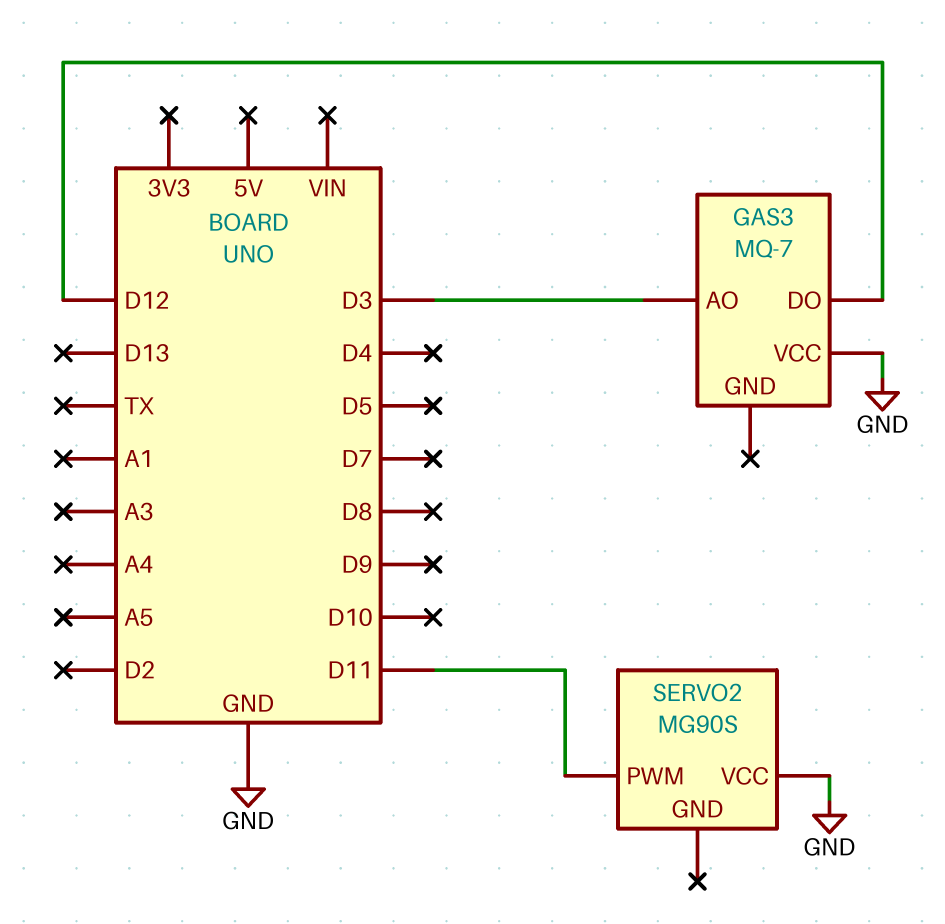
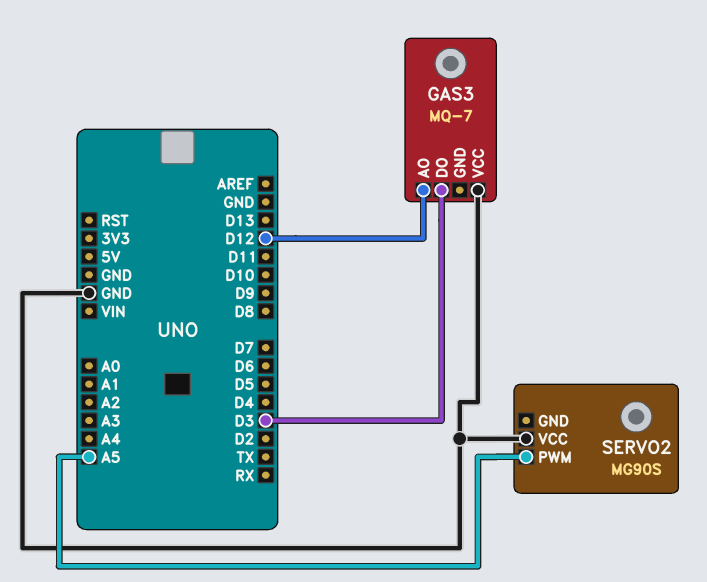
GAS3 pin AO: D3 -> D12
GAS3 pin DO: D12 -> D3
SERVO2 pin PWM: D11 -> A5

